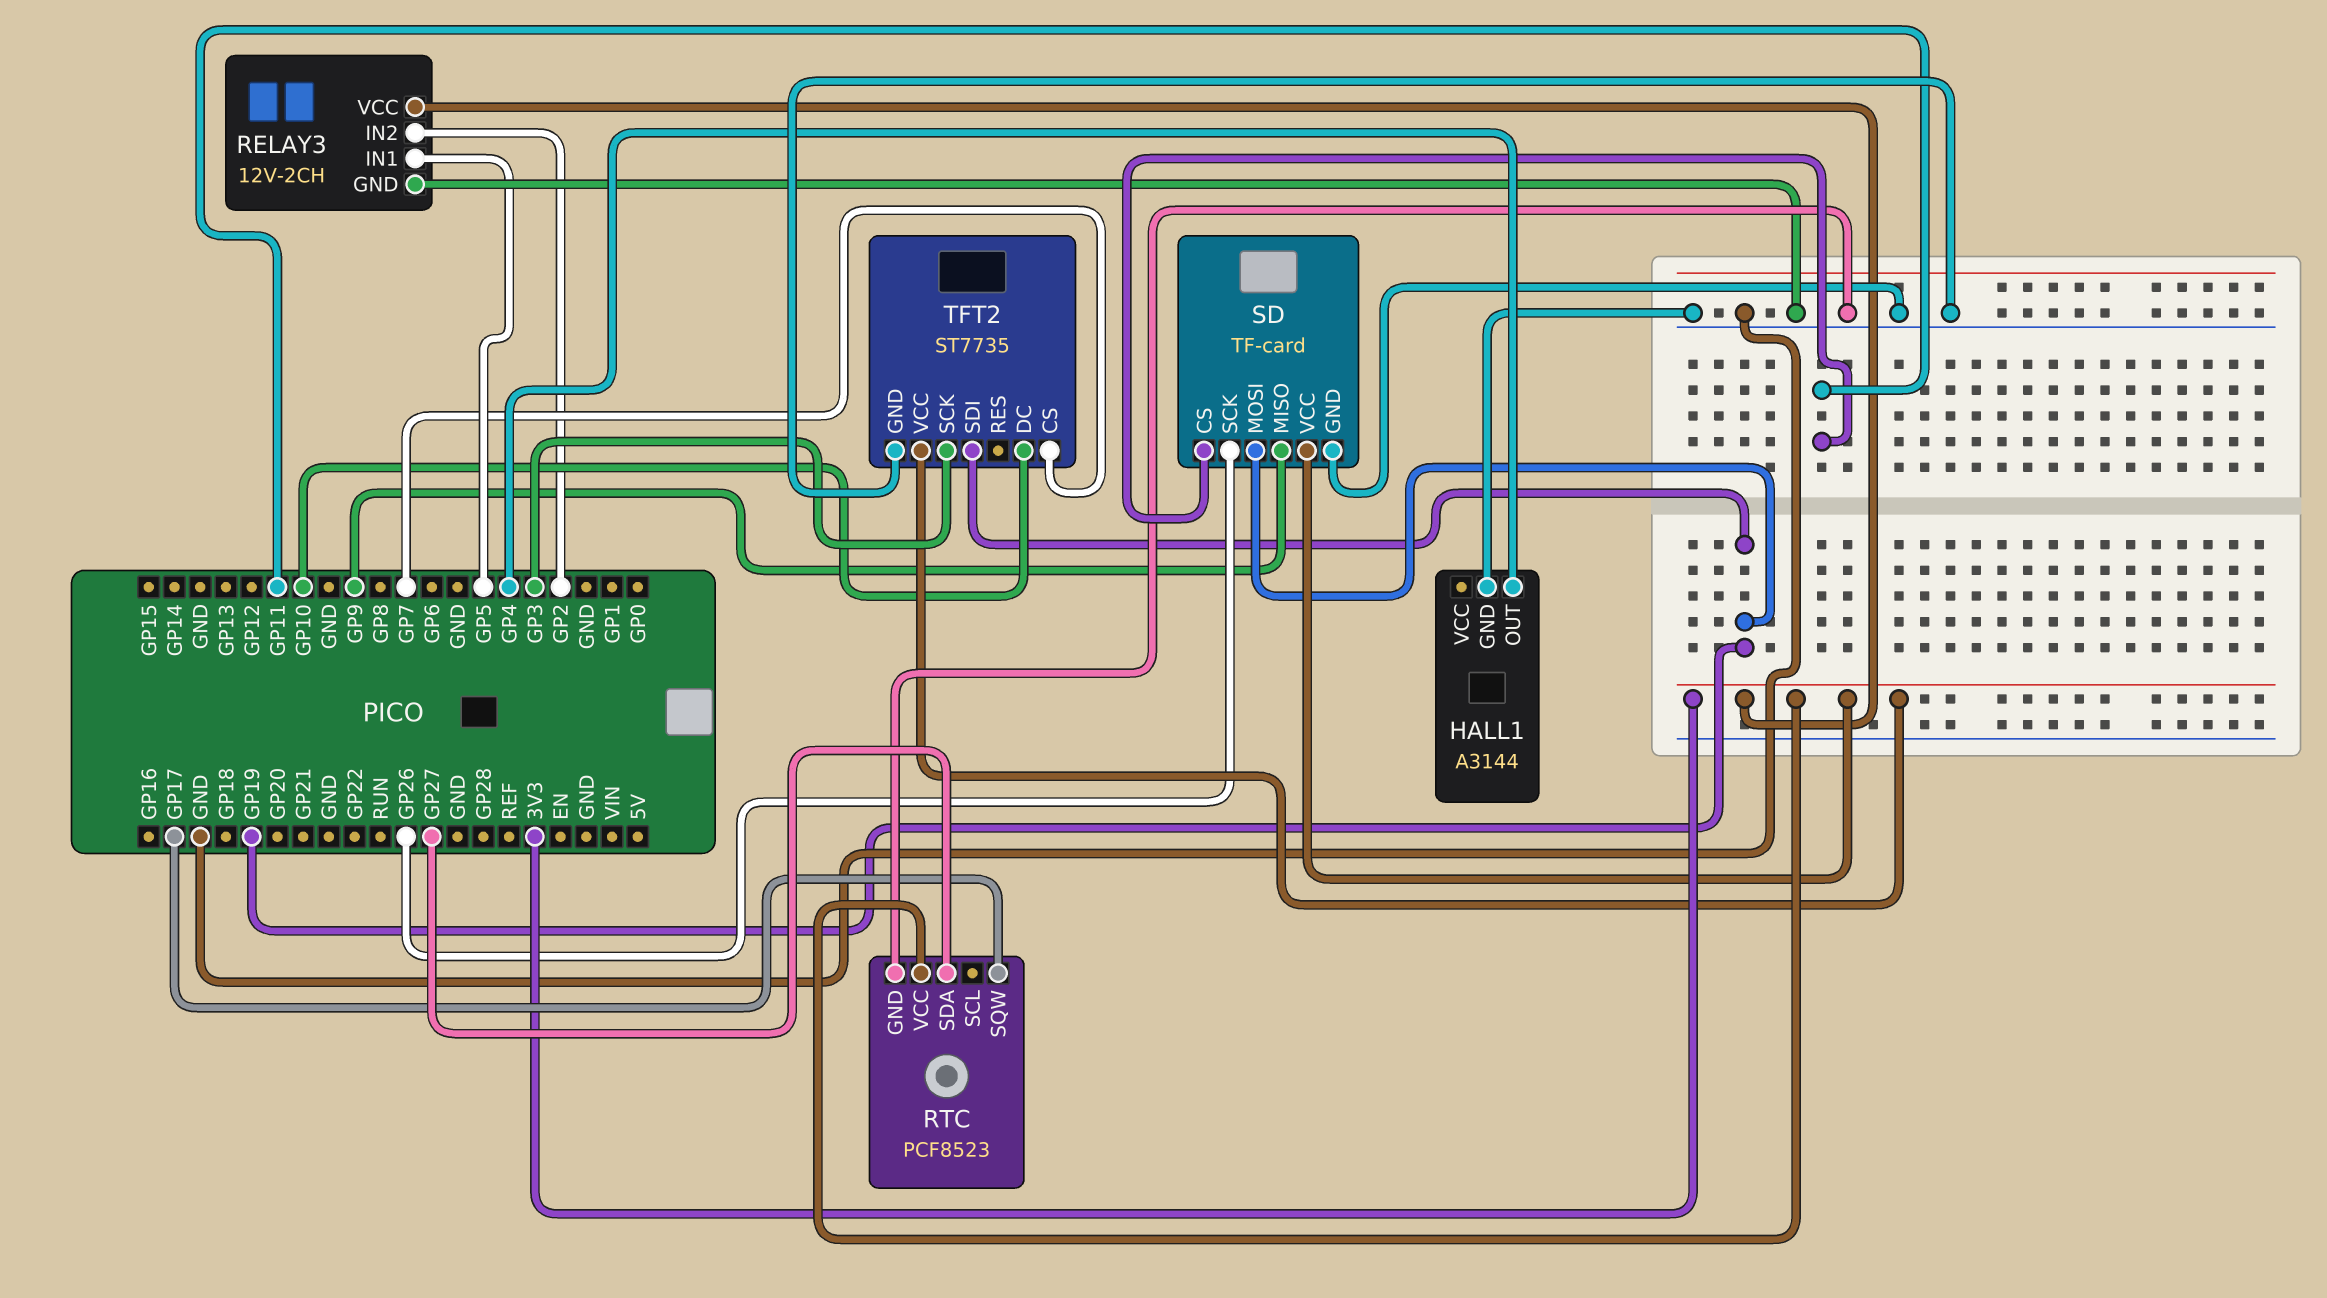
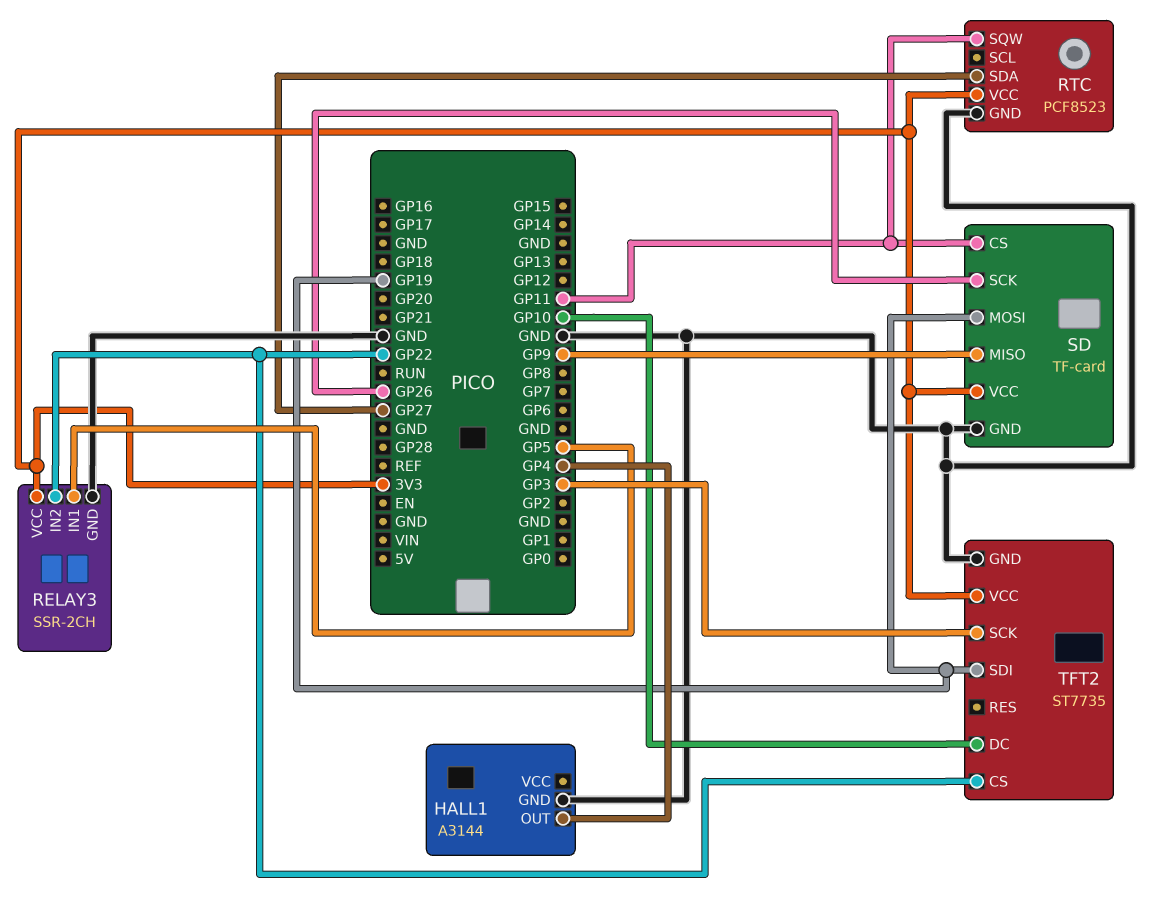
RELAY3: 12V-2CH -> SSR-2CH
RELAY3 pin IN2: GP2 -> GP22
RTC pin SQW: GP17 -> GP11
TFT2 pin CS: GP7 -> GP22

